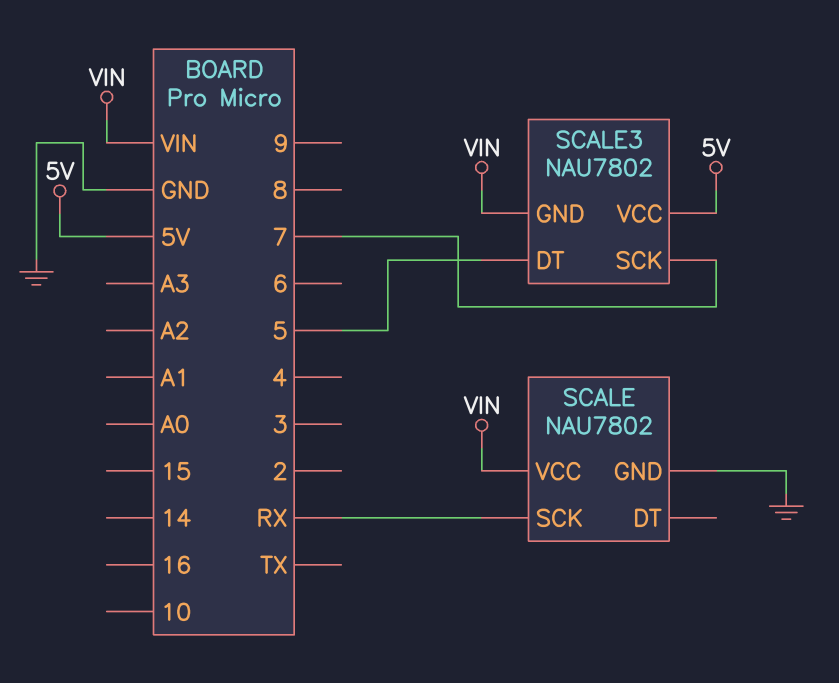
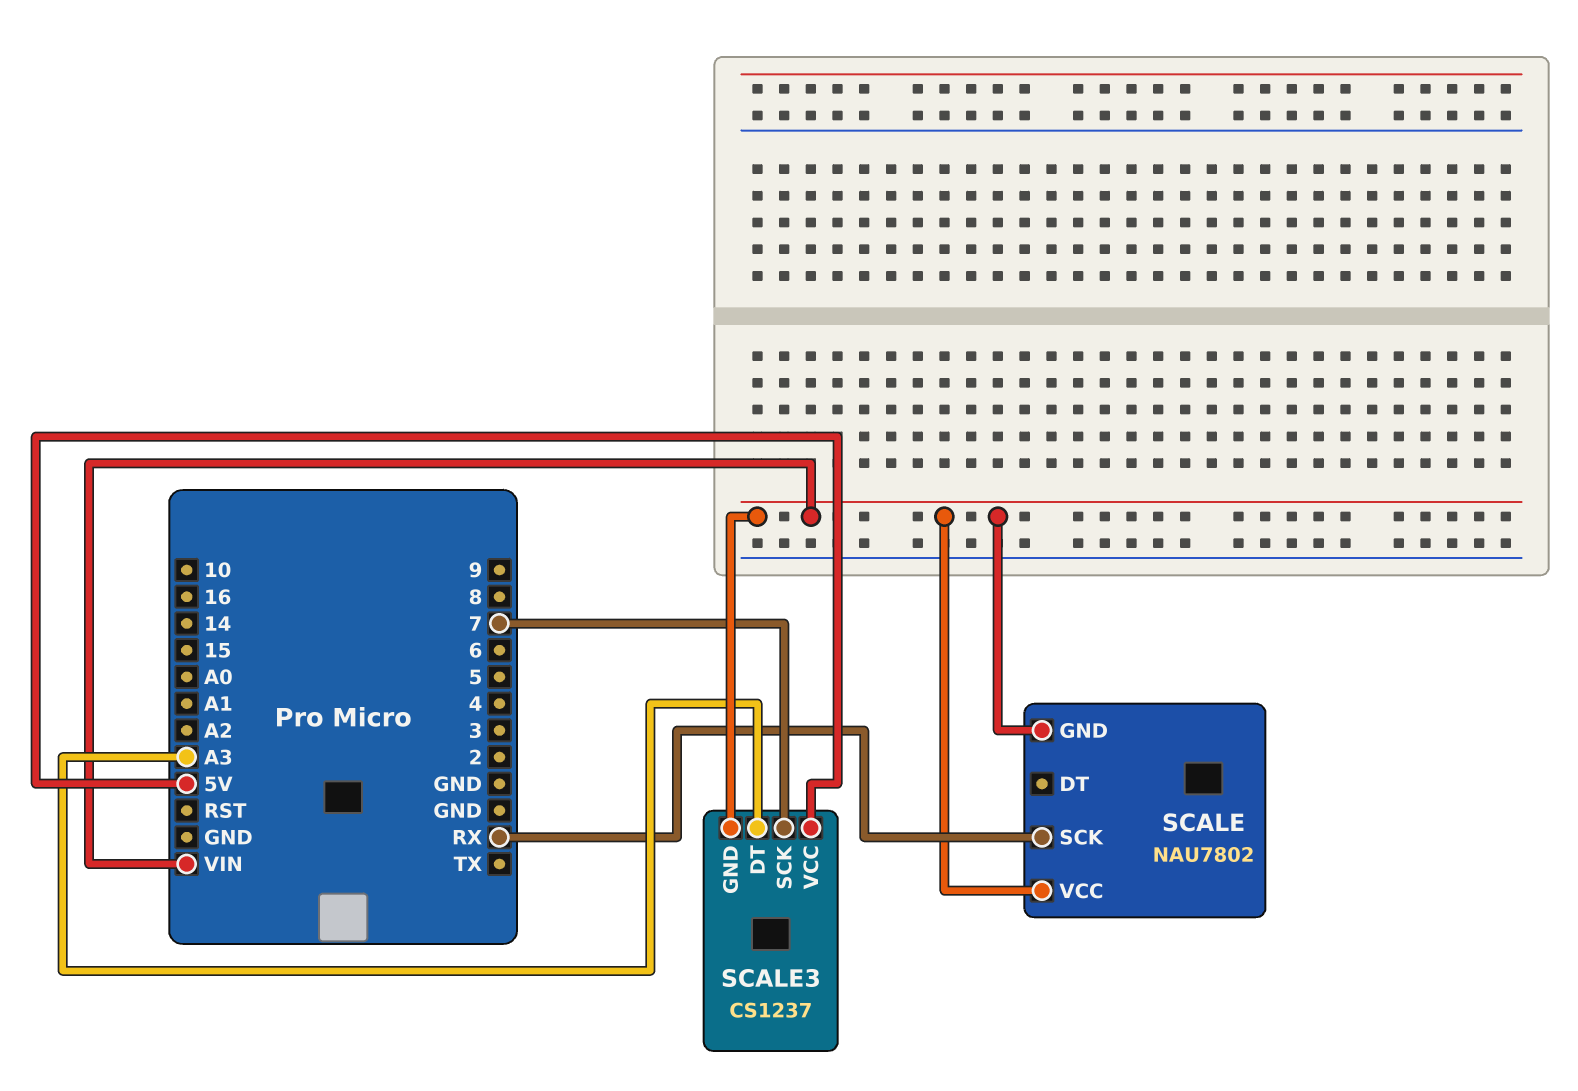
SCALE pin GND: GND -> VIN
SCALE3: NAU7802 -> CS1237
SCALE3 pin DT: 5 -> A3

